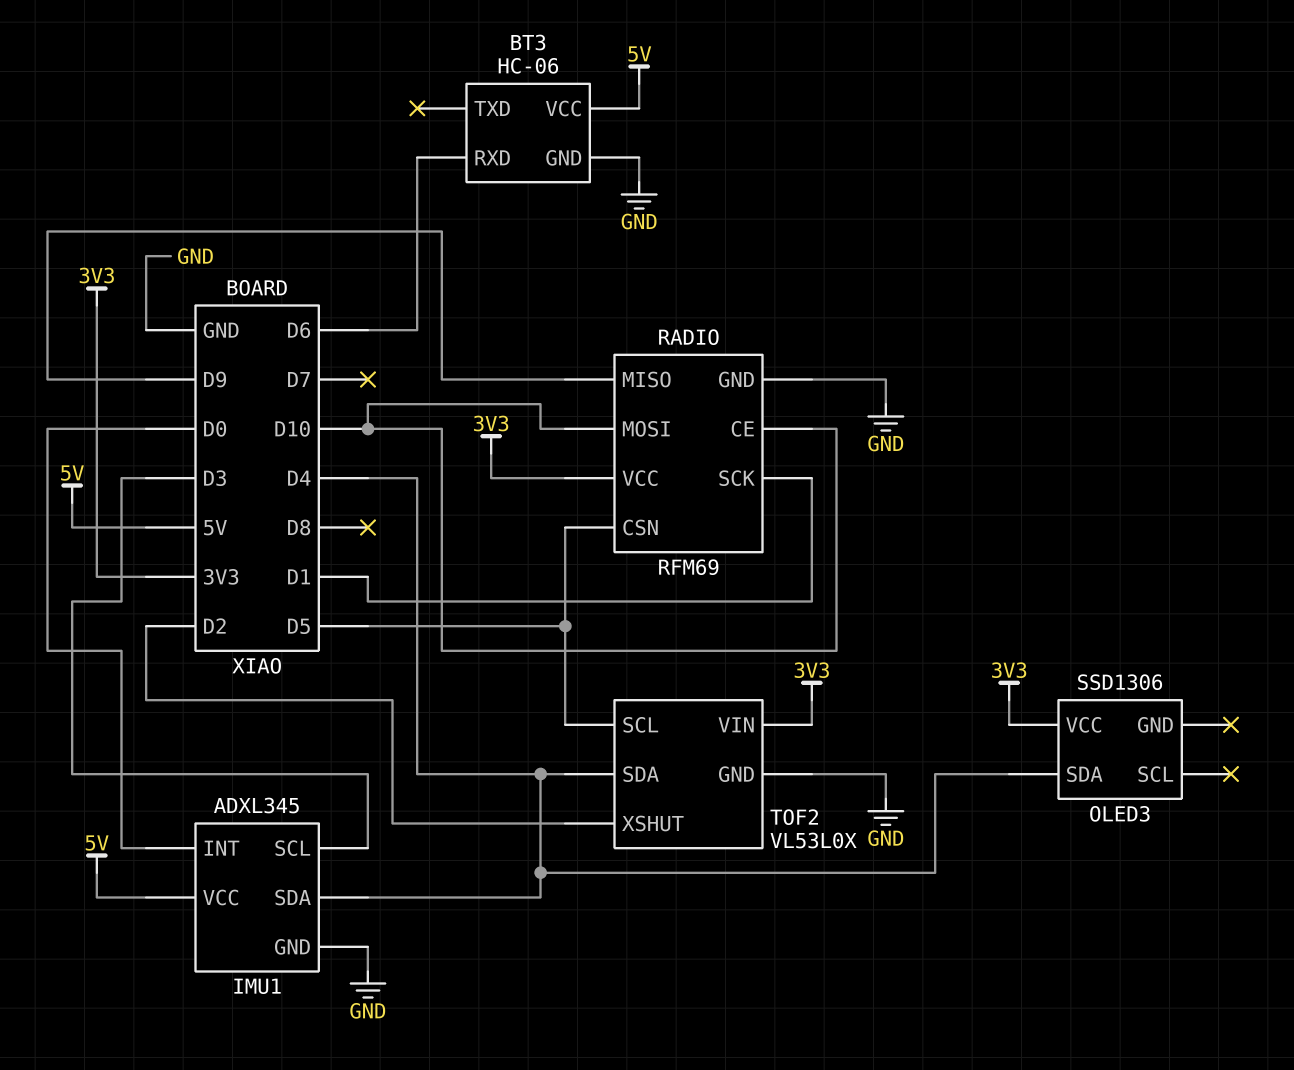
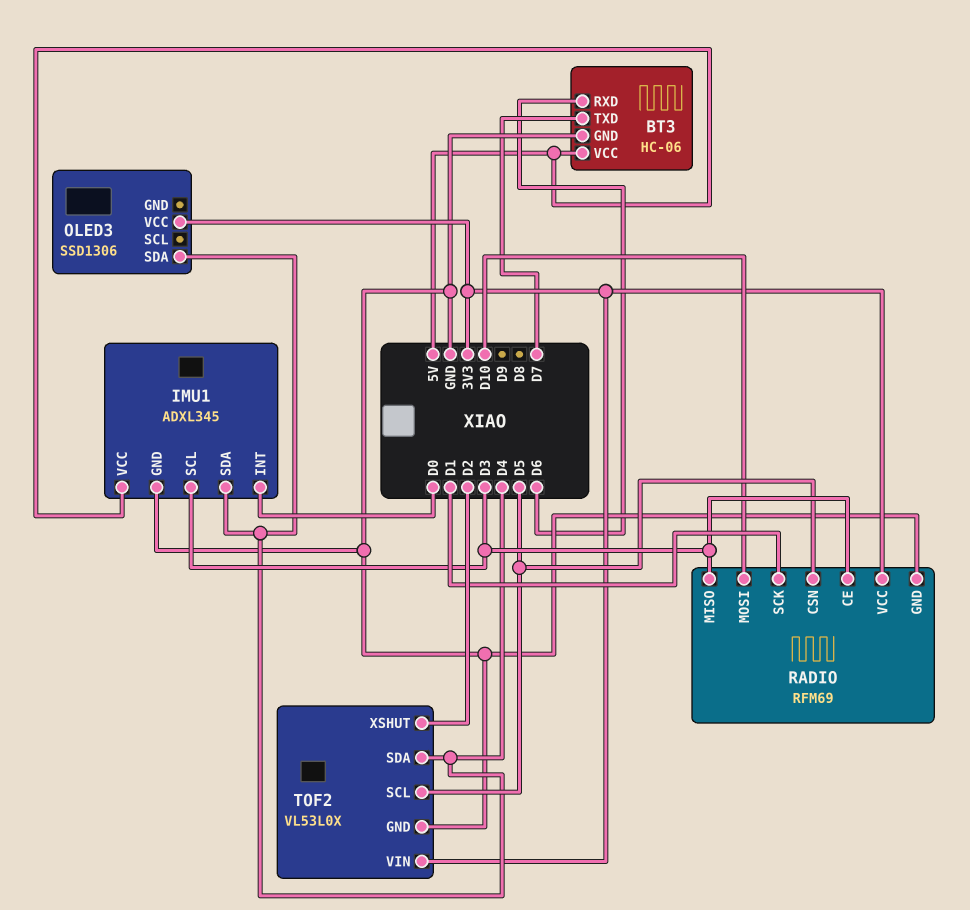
BT3 pin TXD: none -> D7
RADIO pin CE: D10 -> D3
RADIO pin MISO: D9 -> D3

